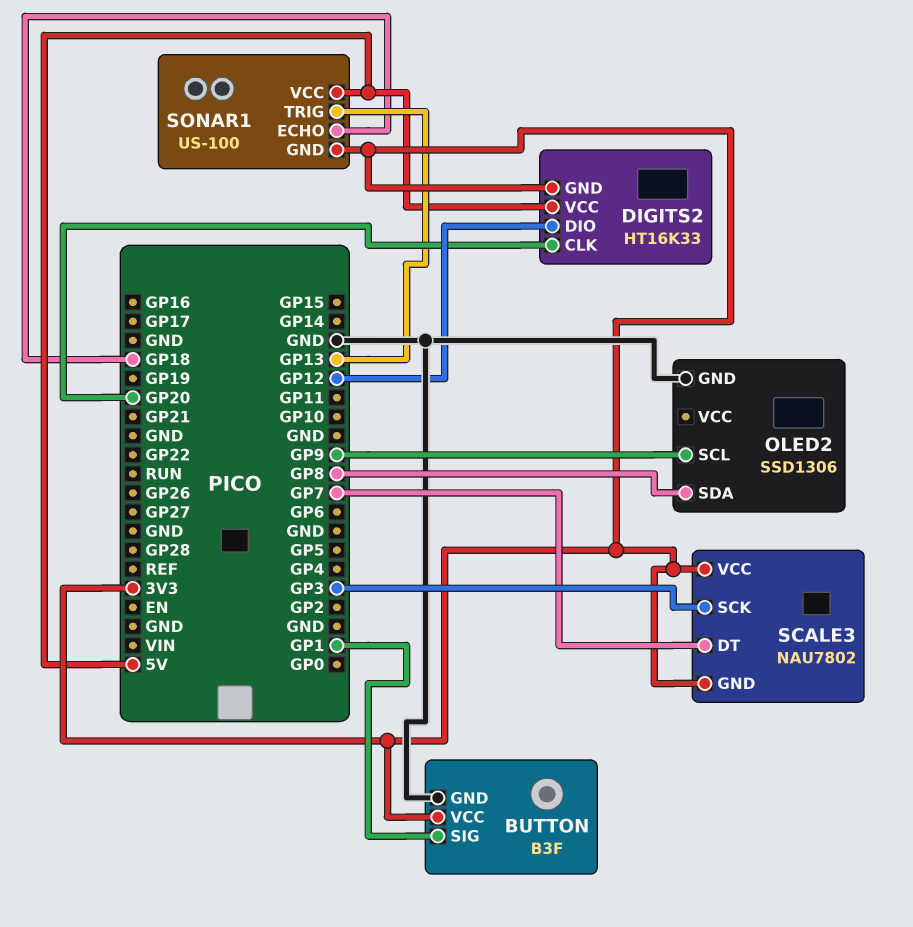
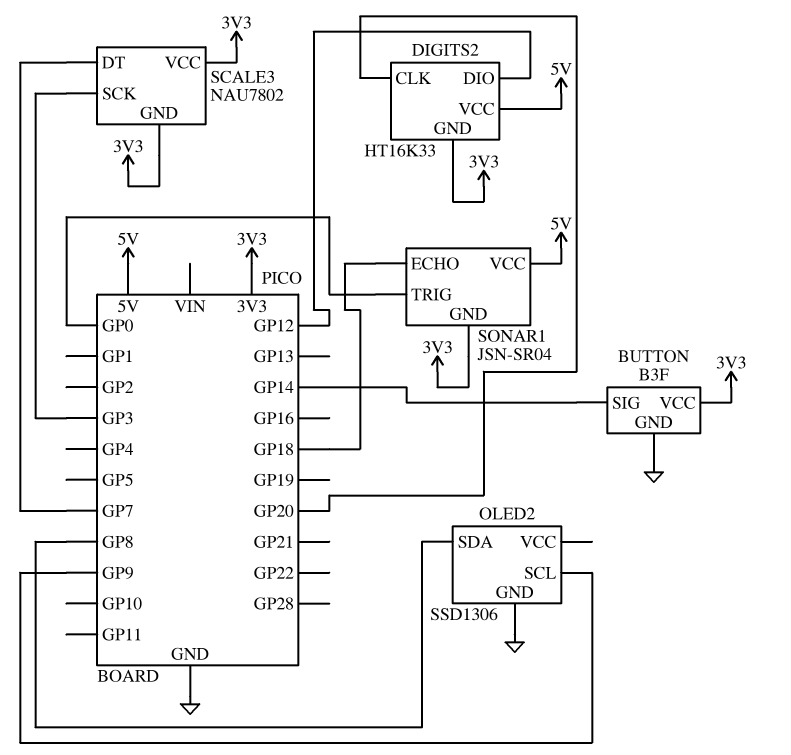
BUTTON pin SIG: GP1 -> GP14
SONAR1: US-100 -> JSN-SR04
SONAR1 pin TRIG: GP13 -> GP0

